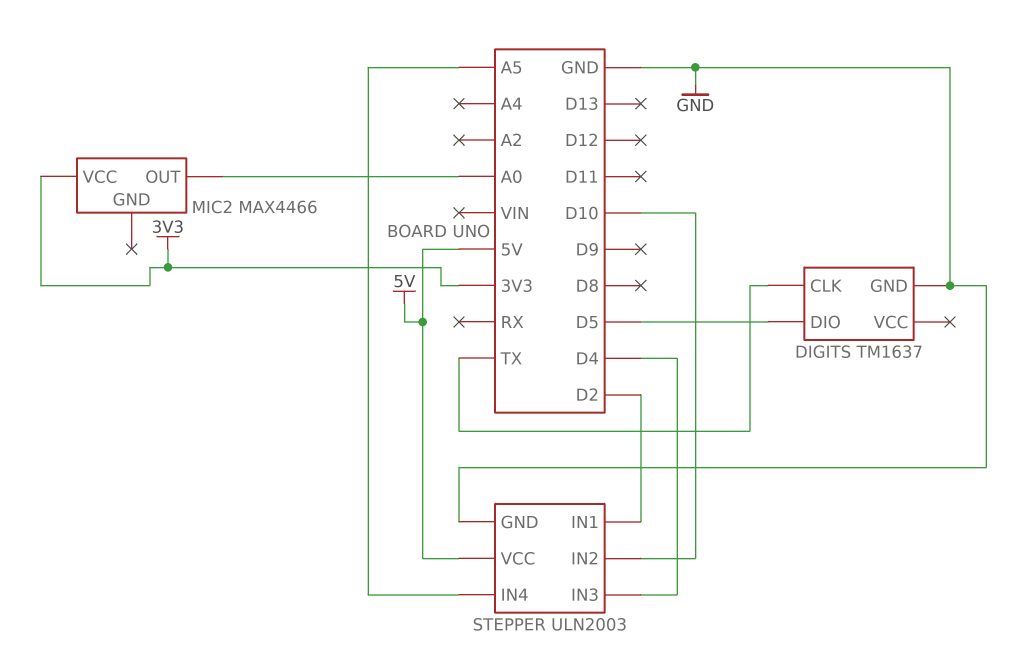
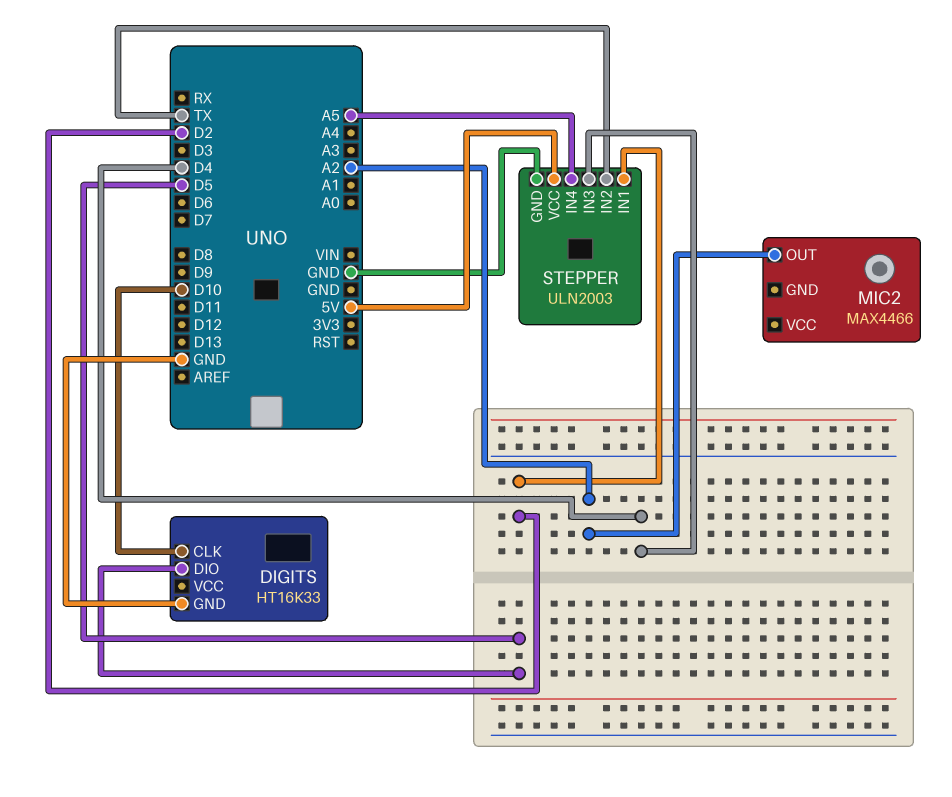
DIGITS: TM1637 -> HT16K33
DIGITS pin CLK: TX -> D10
MIC2 pin OUT: A0 -> A2
MIC2 pin VCC: 3V3 -> none
STEPPER pin IN2: D10 -> TX

